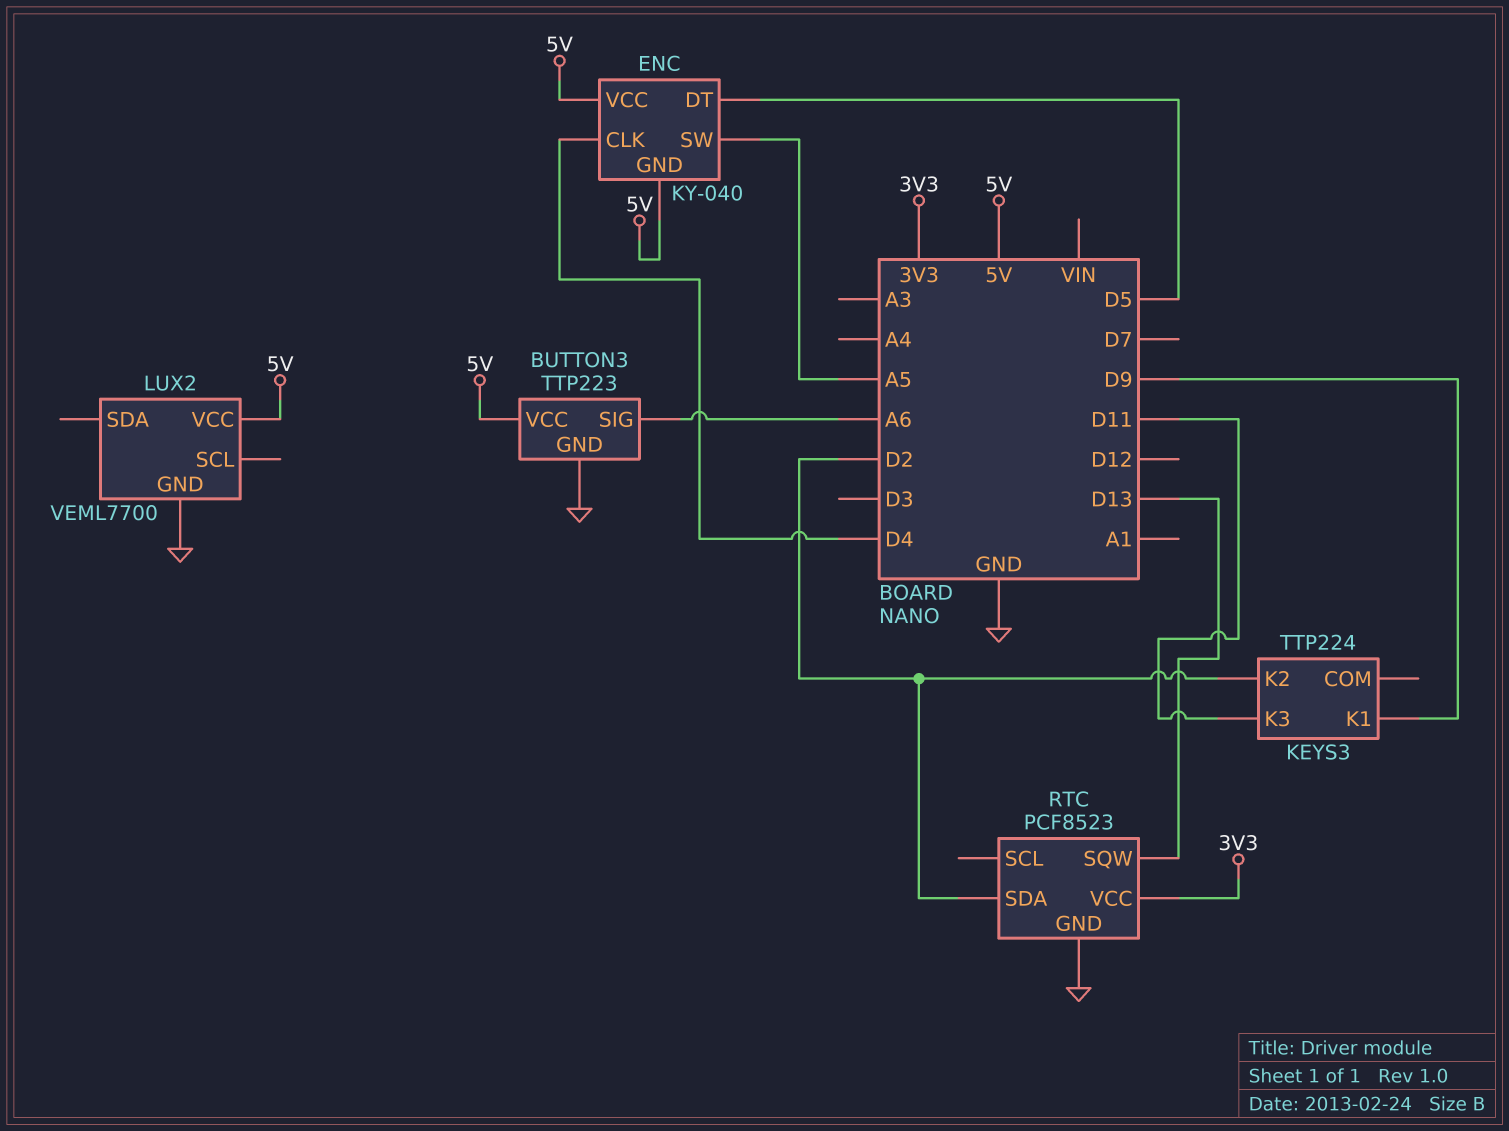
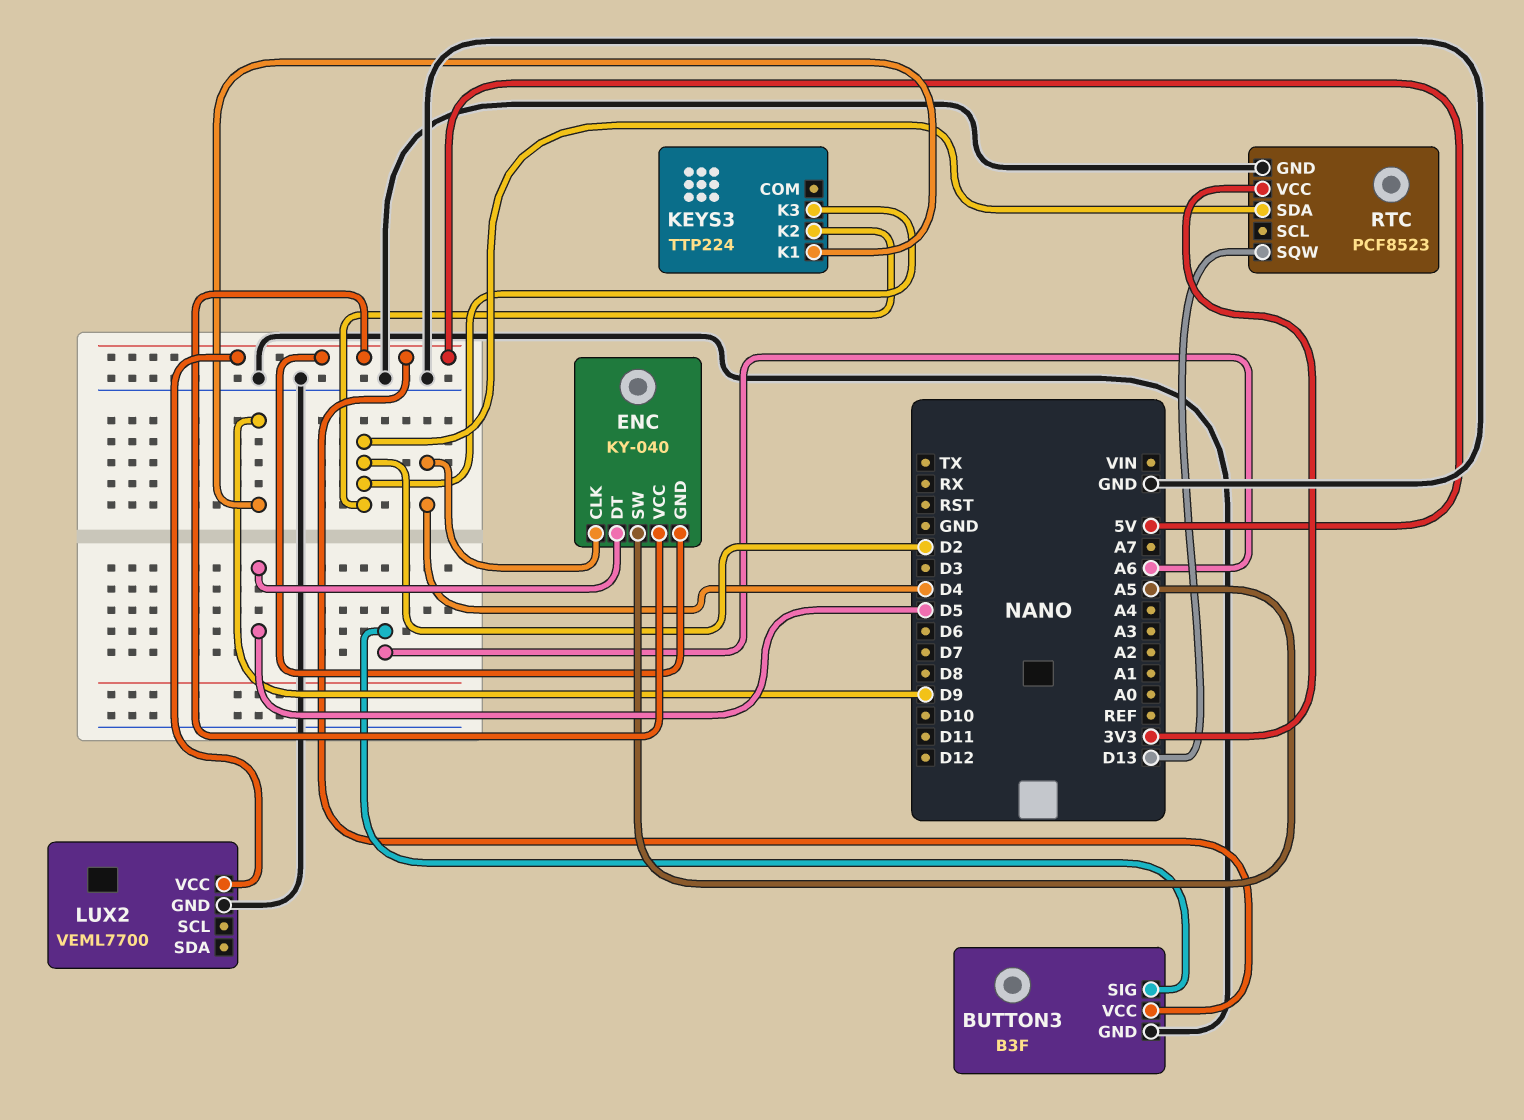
BUTTON3: TTP223 -> B3F
KEYS3 pin K3: D11 -> D2

